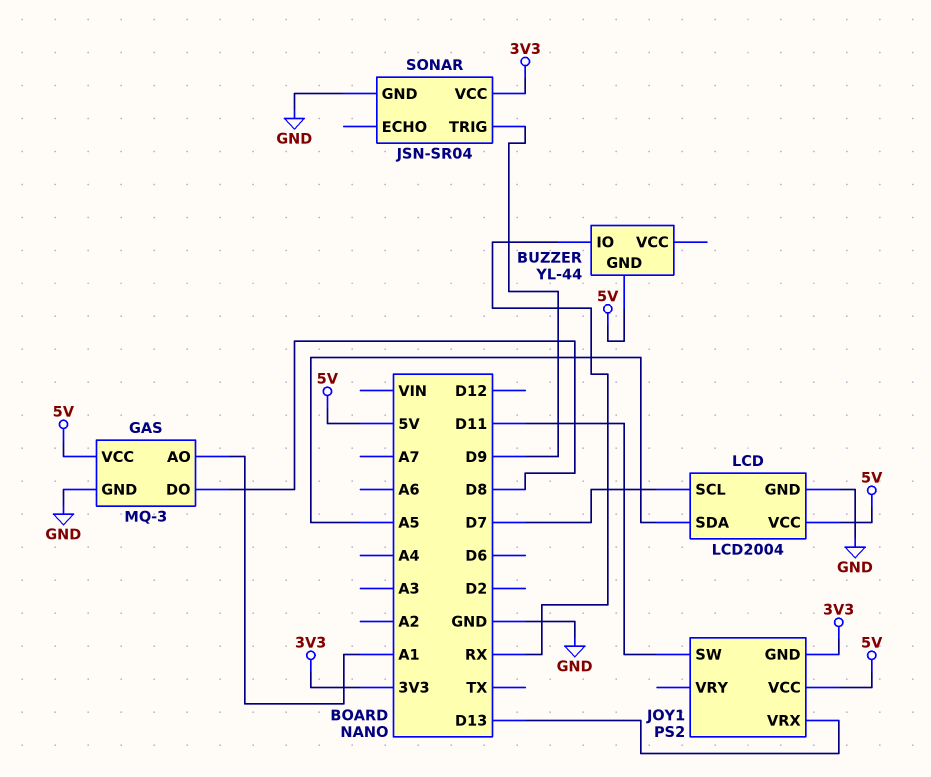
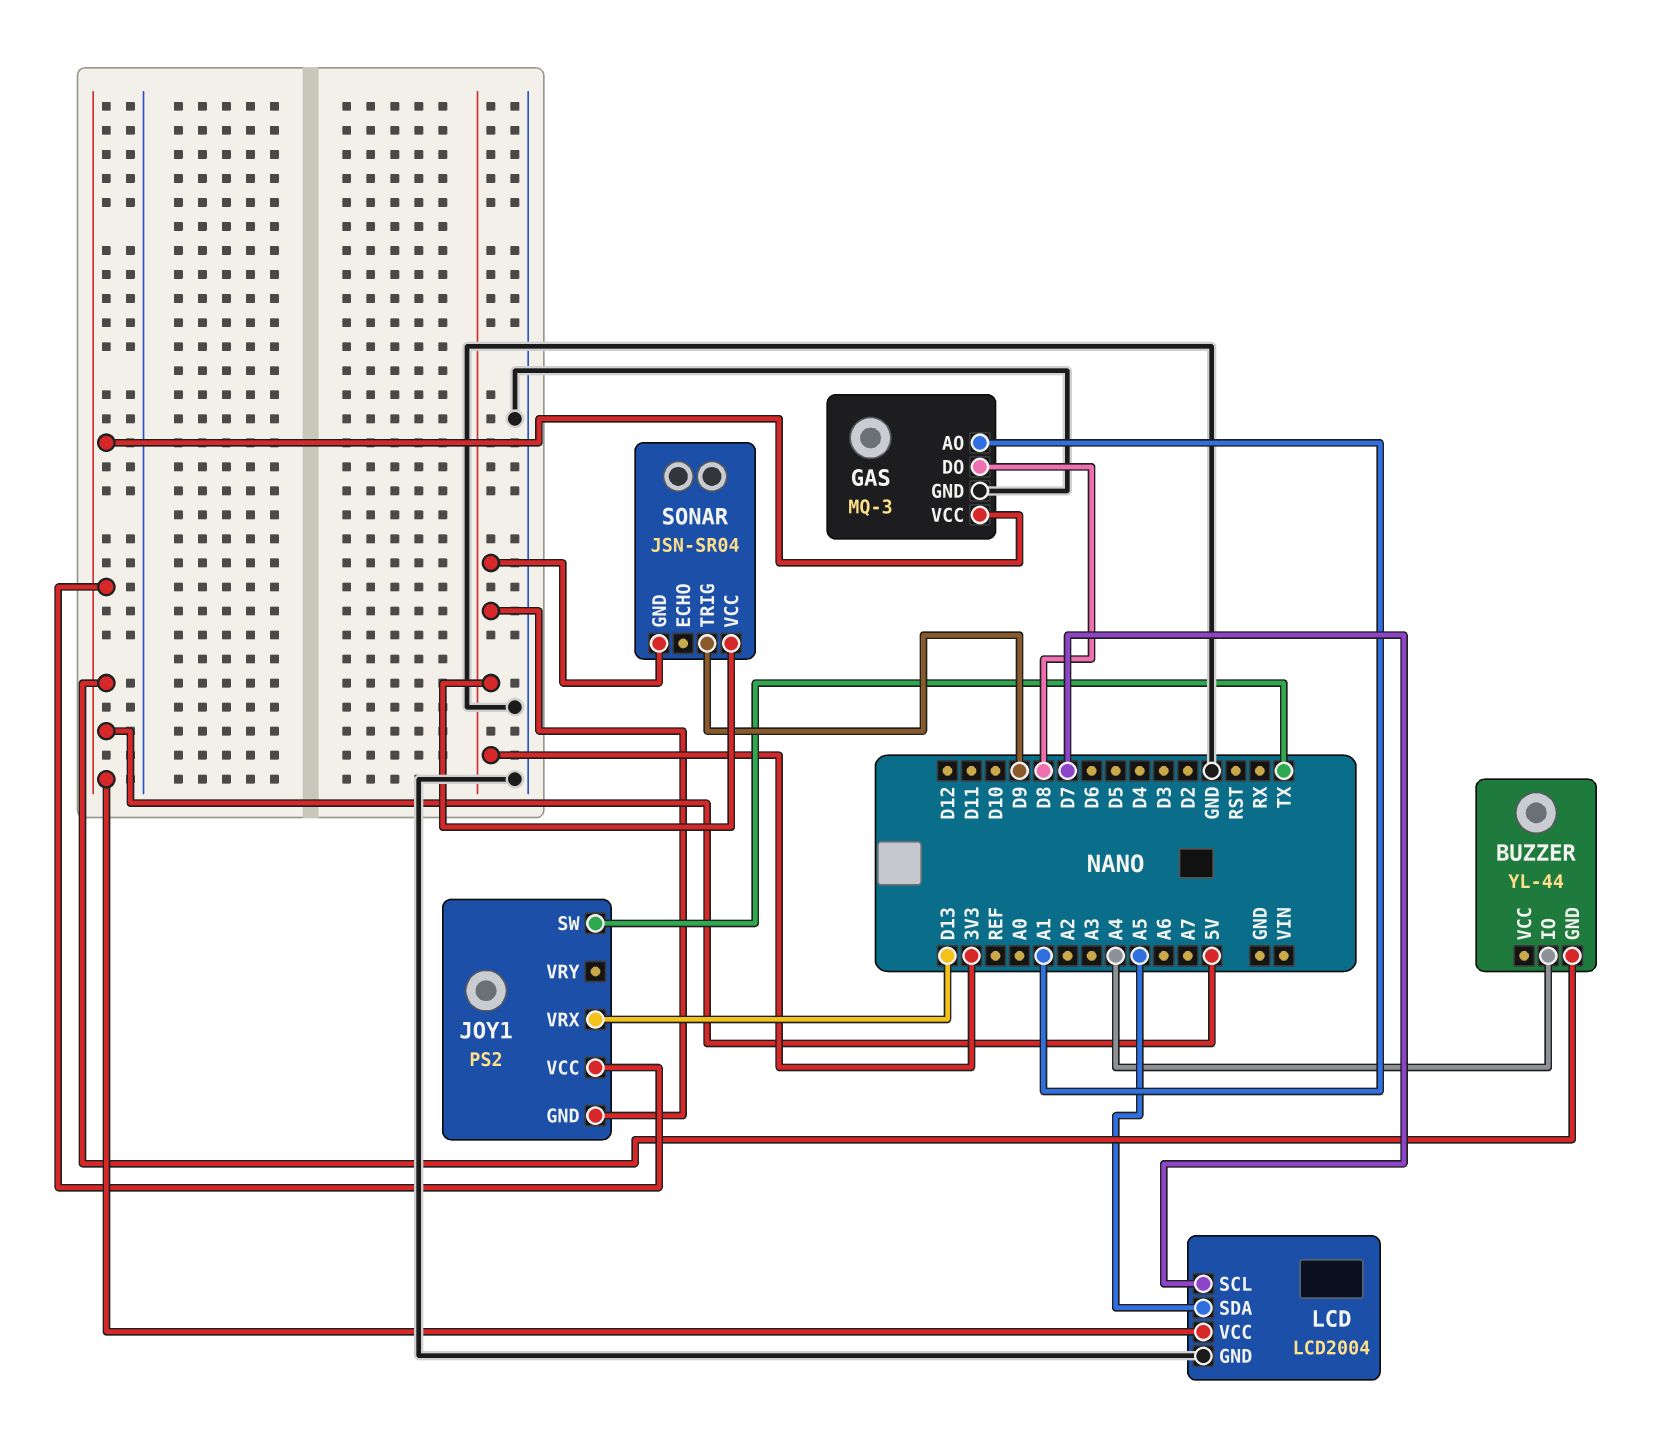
BUZZER pin IO: RX -> A4
JOY1 pin SW: D11 -> TX
SONAR pin GND: GND -> 3V3

